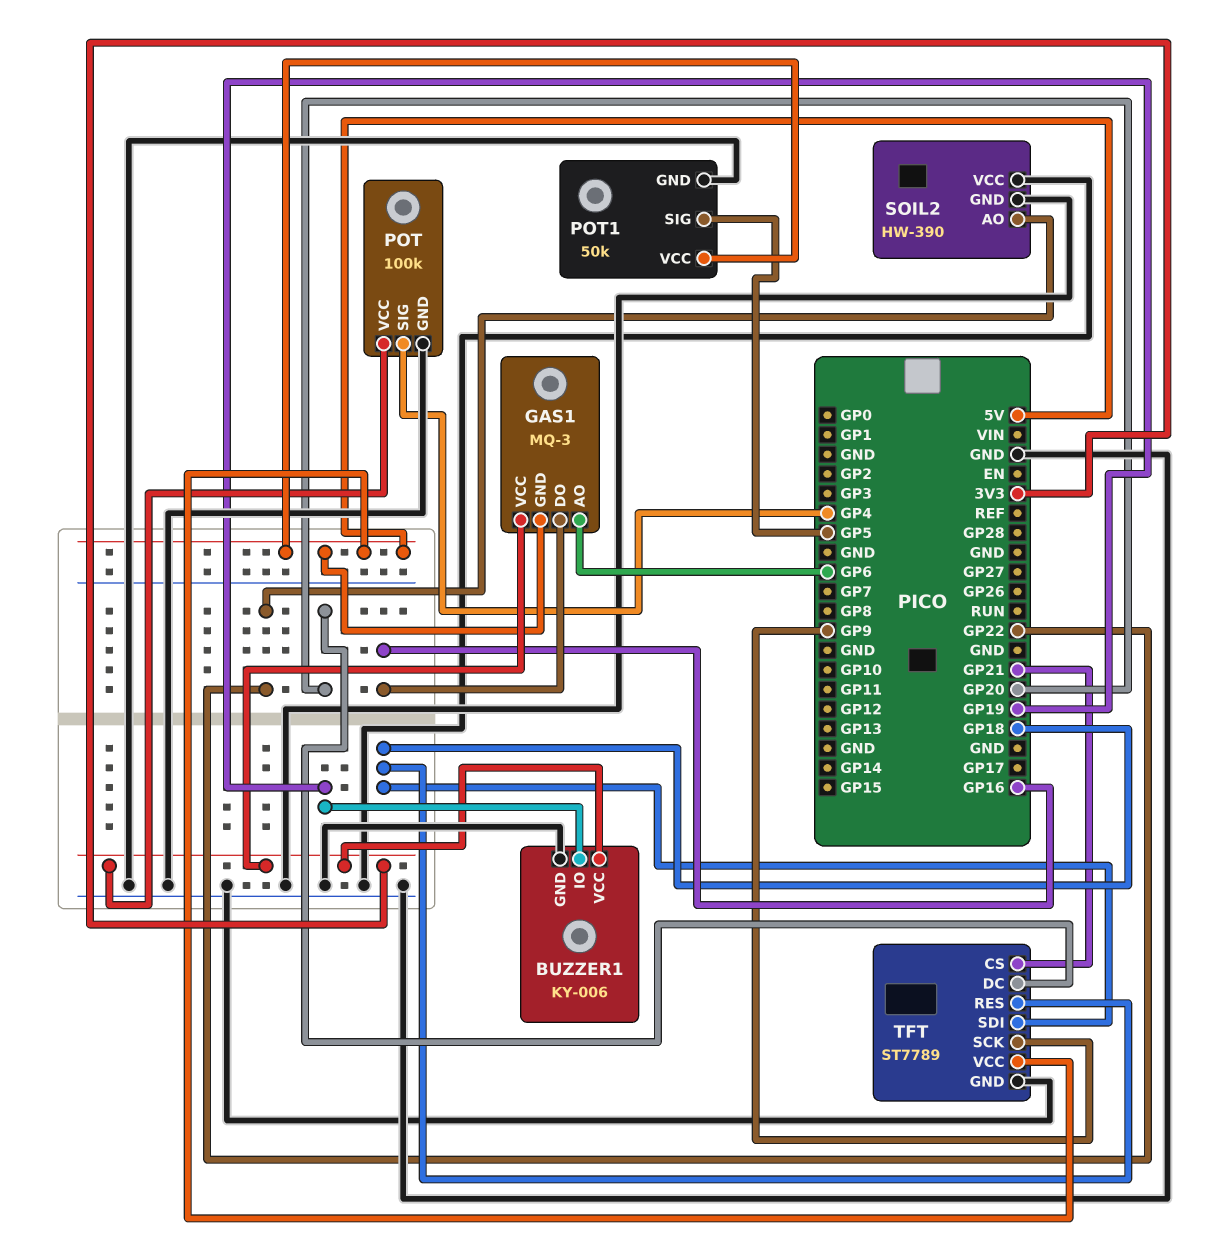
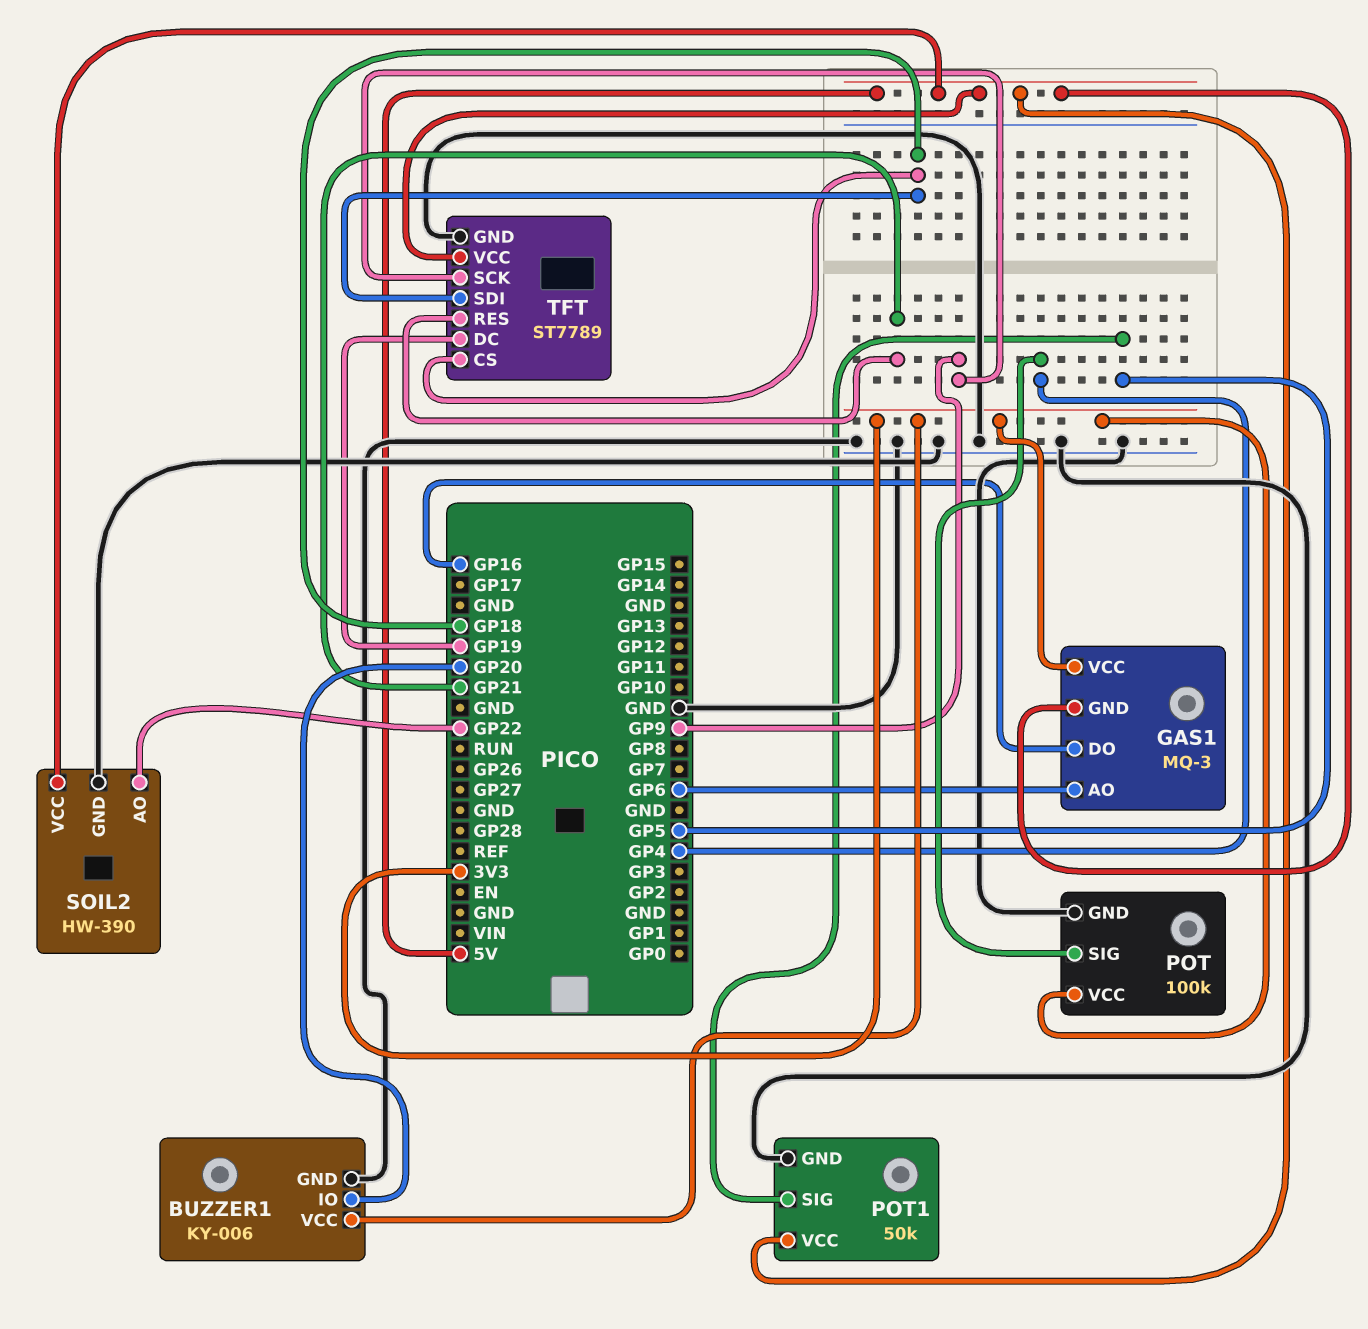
BUZZER1 pin IO: GP19 -> GP20
SOIL2 pin VCC: GND -> 5V
TFT pin CS: GP21 -> GP18
TFT pin DC: GP20 -> GP19
TFT pin RES: GP18 -> GP21

